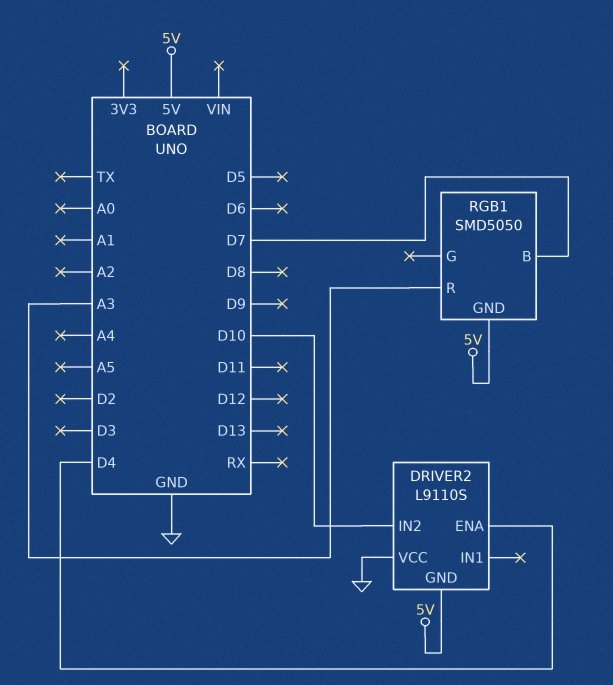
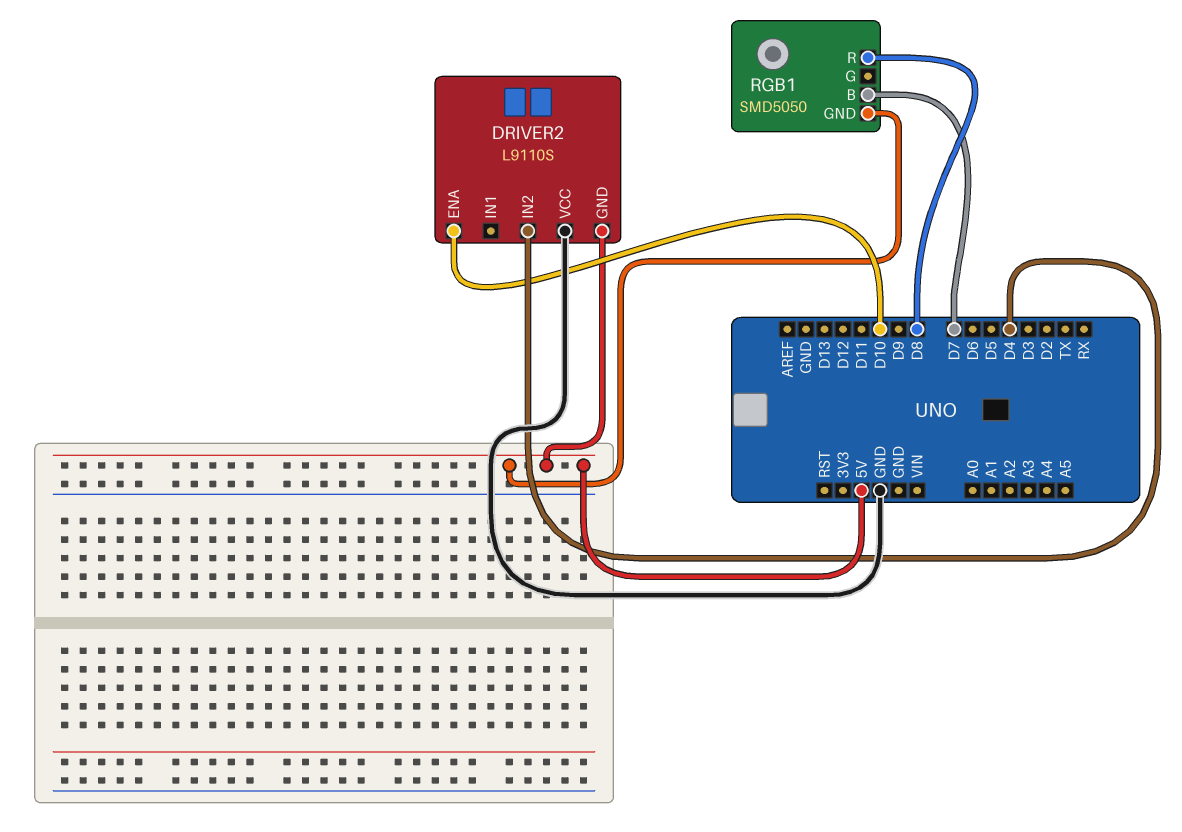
DRIVER2 pin ENA: D4 -> D10
DRIVER2 pin IN2: D10 -> D4
RGB1 pin R: A3 -> D8

